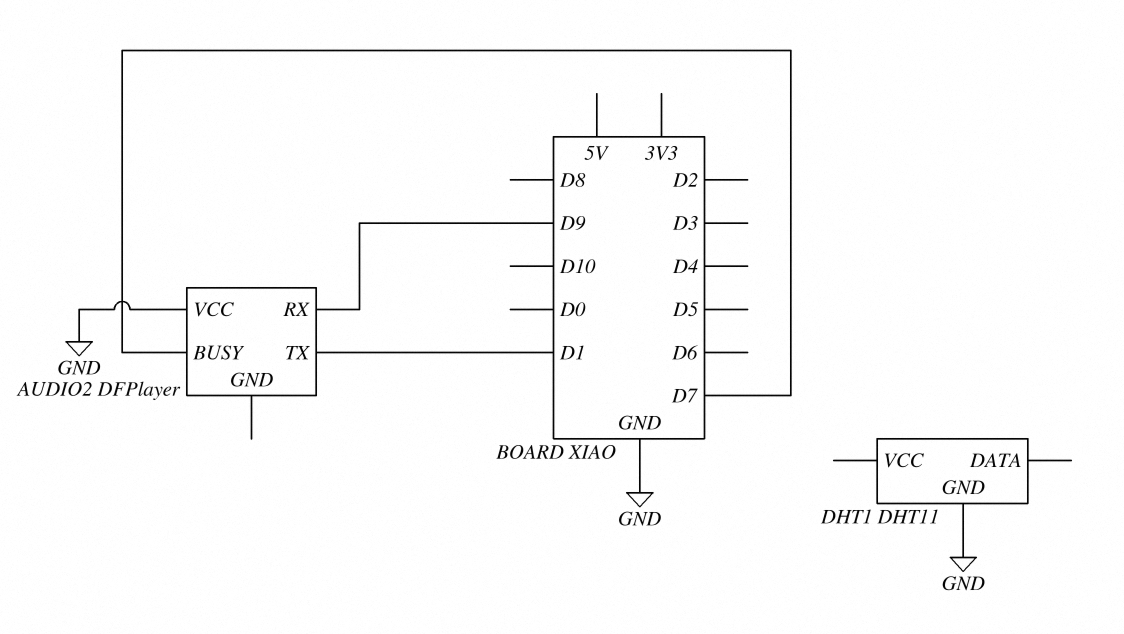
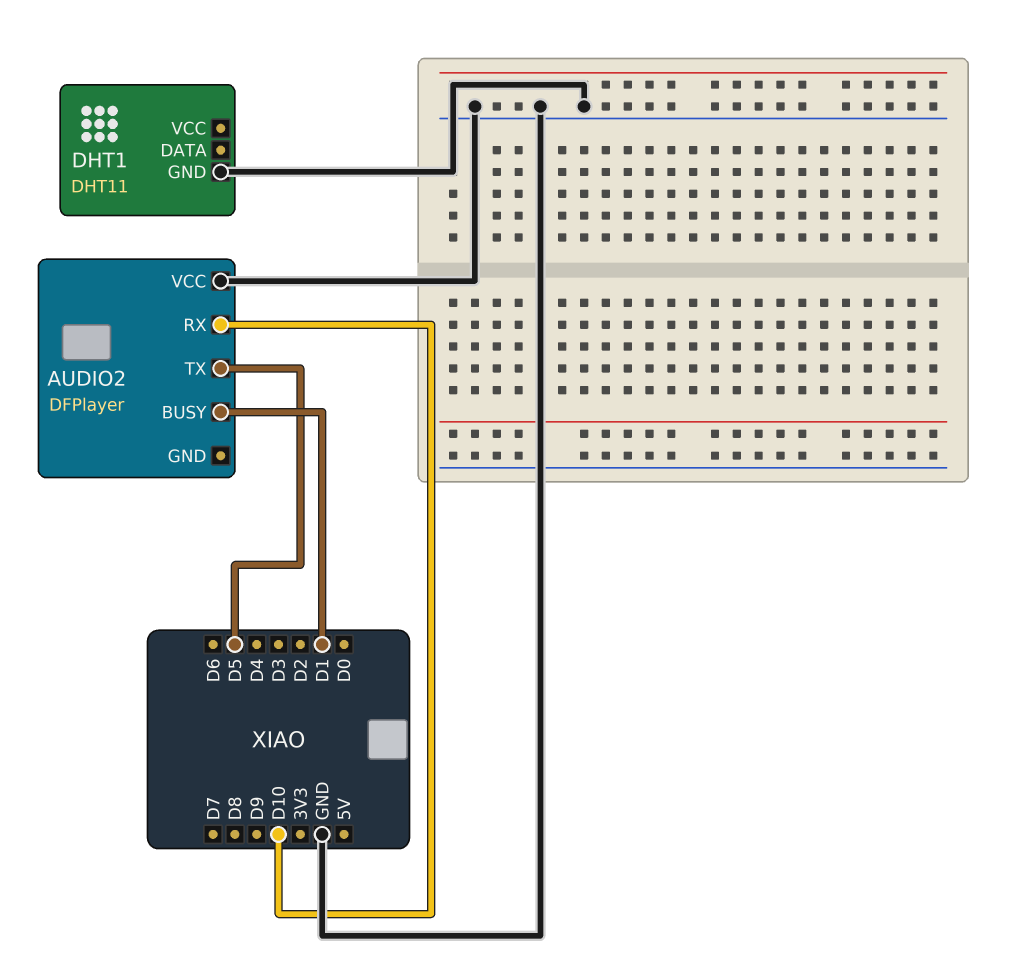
AUDIO2 pin BUSY: D7 -> D1
AUDIO2 pin RX: D9 -> D10
AUDIO2 pin TX: D1 -> D5

